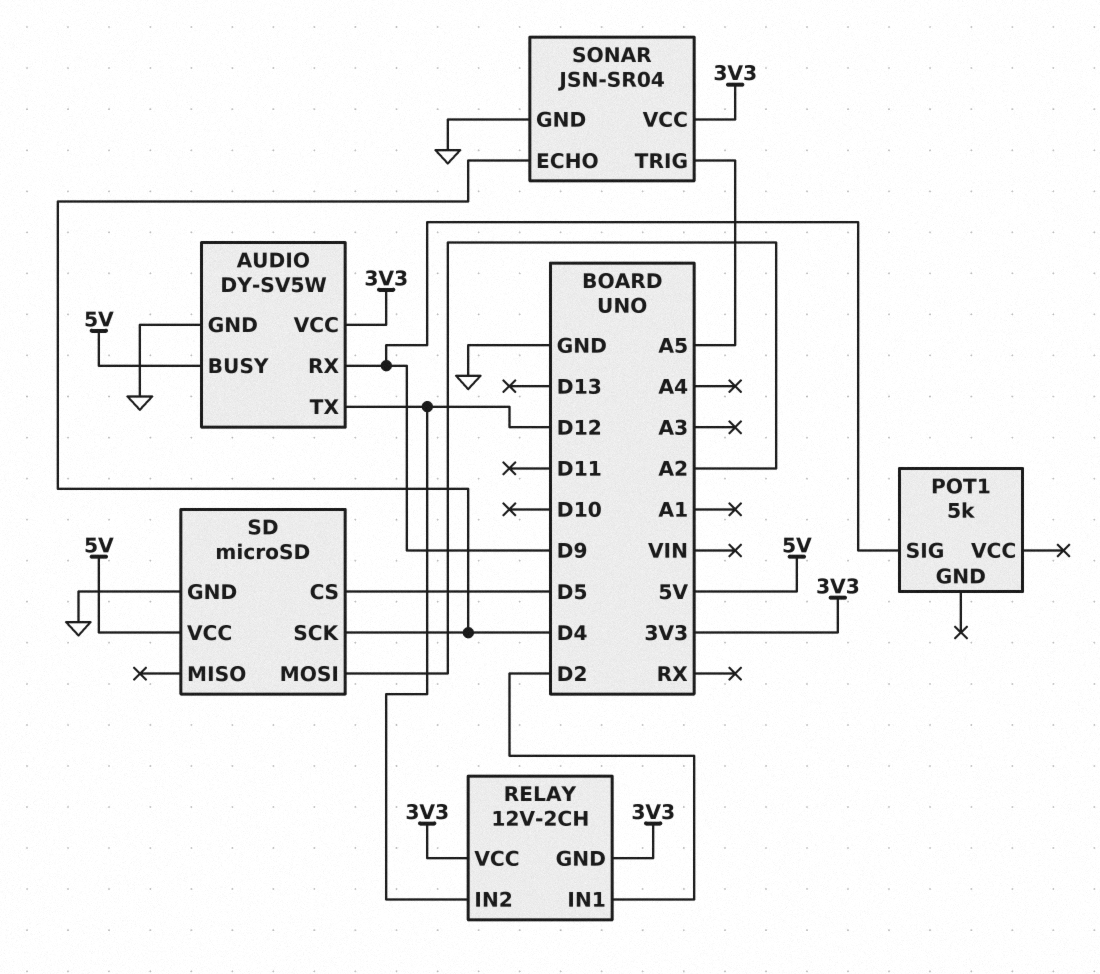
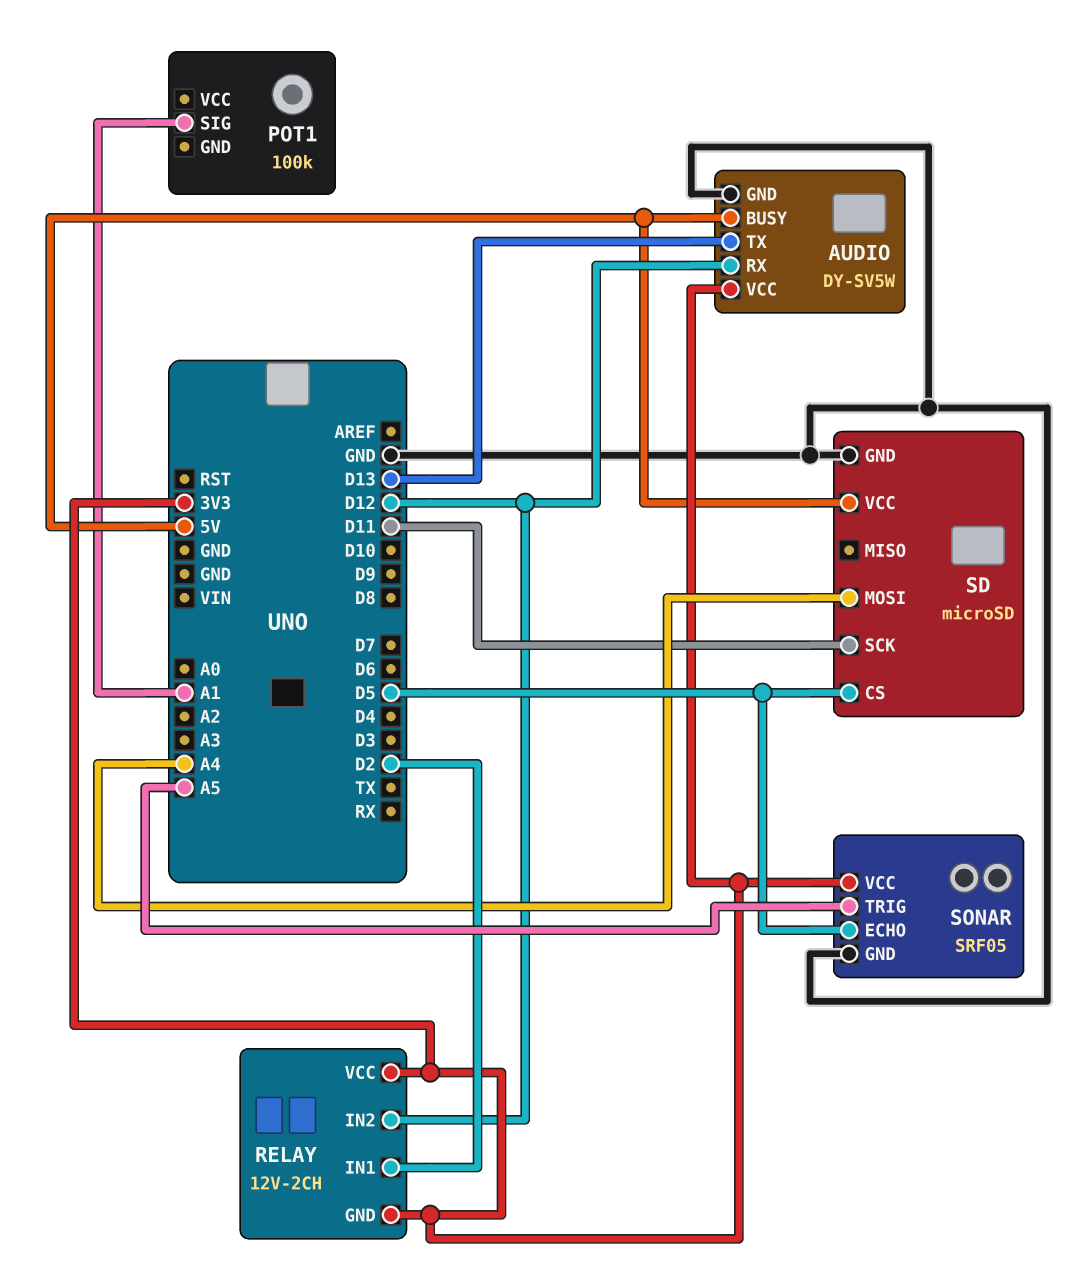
AUDIO pin RX: D9 -> D12
AUDIO pin TX: D12 -> D13
POT1: 5k -> 100k
POT1 pin SIG: D9 -> A1
SD pin MOSI: A2 -> A4
SD pin SCK: D4 -> D11
SONAR: JSN-SR04 -> SRF05
SONAR pin ECHO: D4 -> D5

